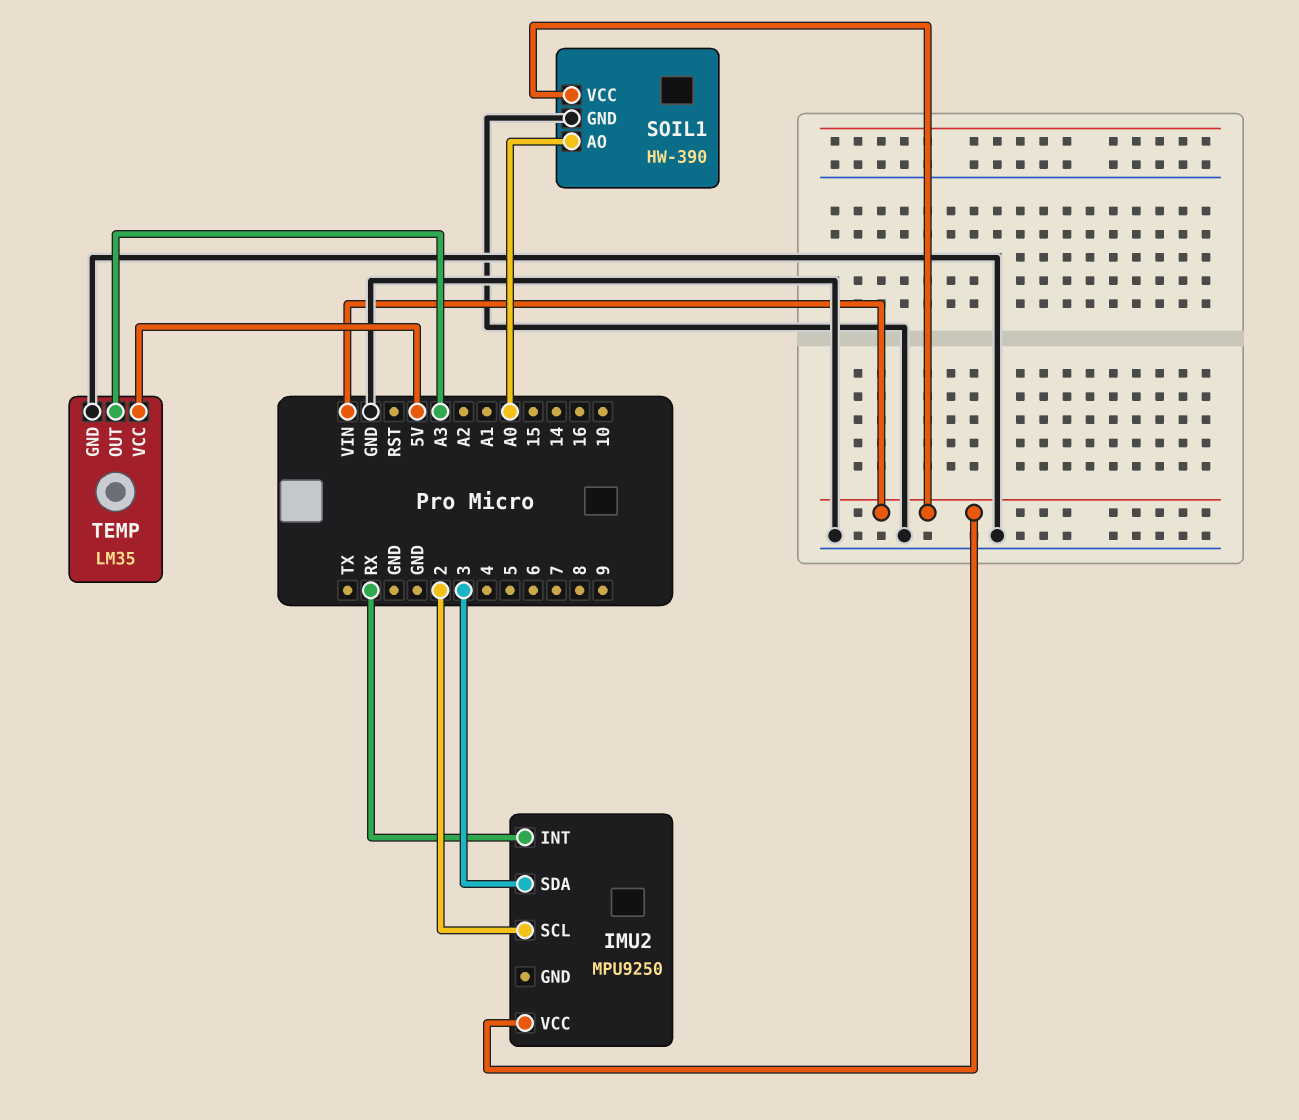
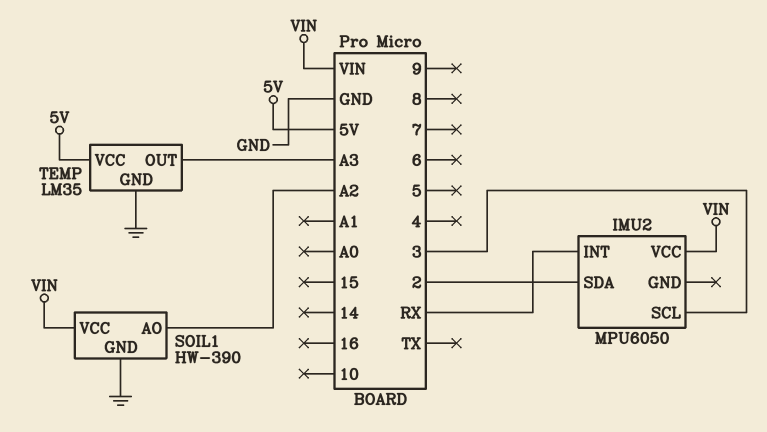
IMU2: MPU9250 -> MPU6050
IMU2 pin SCL: 2 -> 3
IMU2 pin SDA: 3 -> 2
SOIL1 pin AO: A0 -> A2

